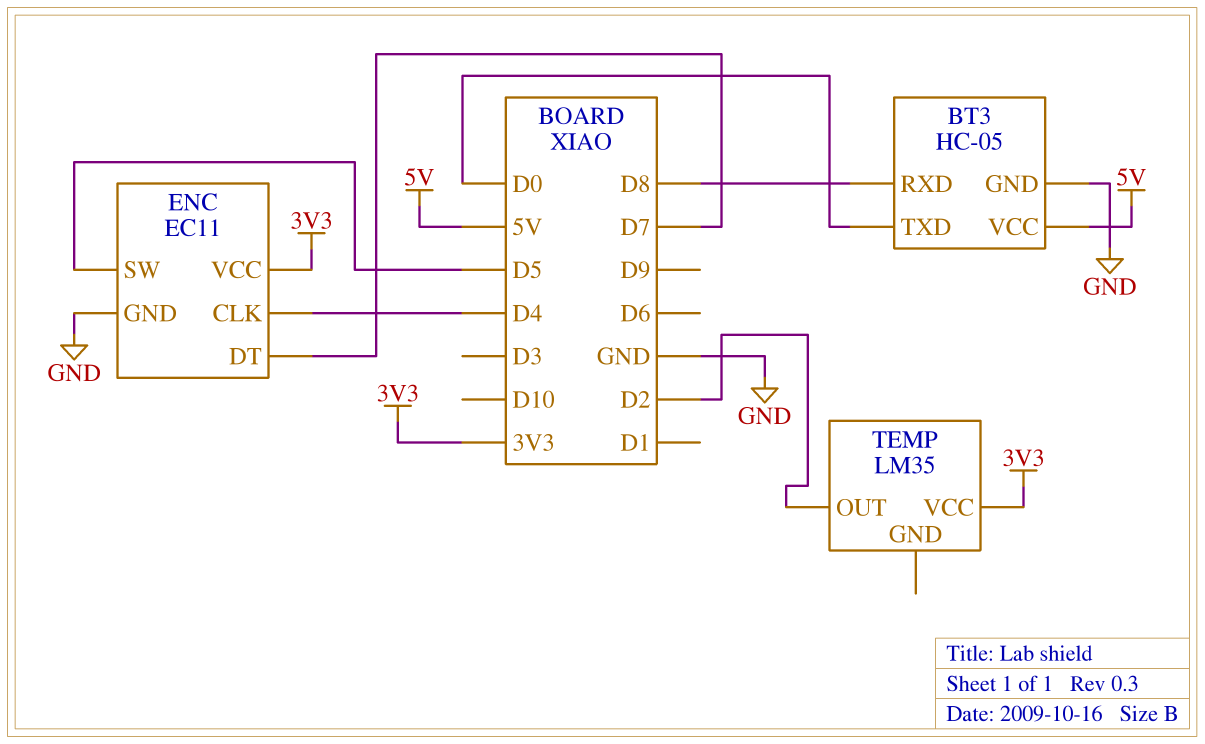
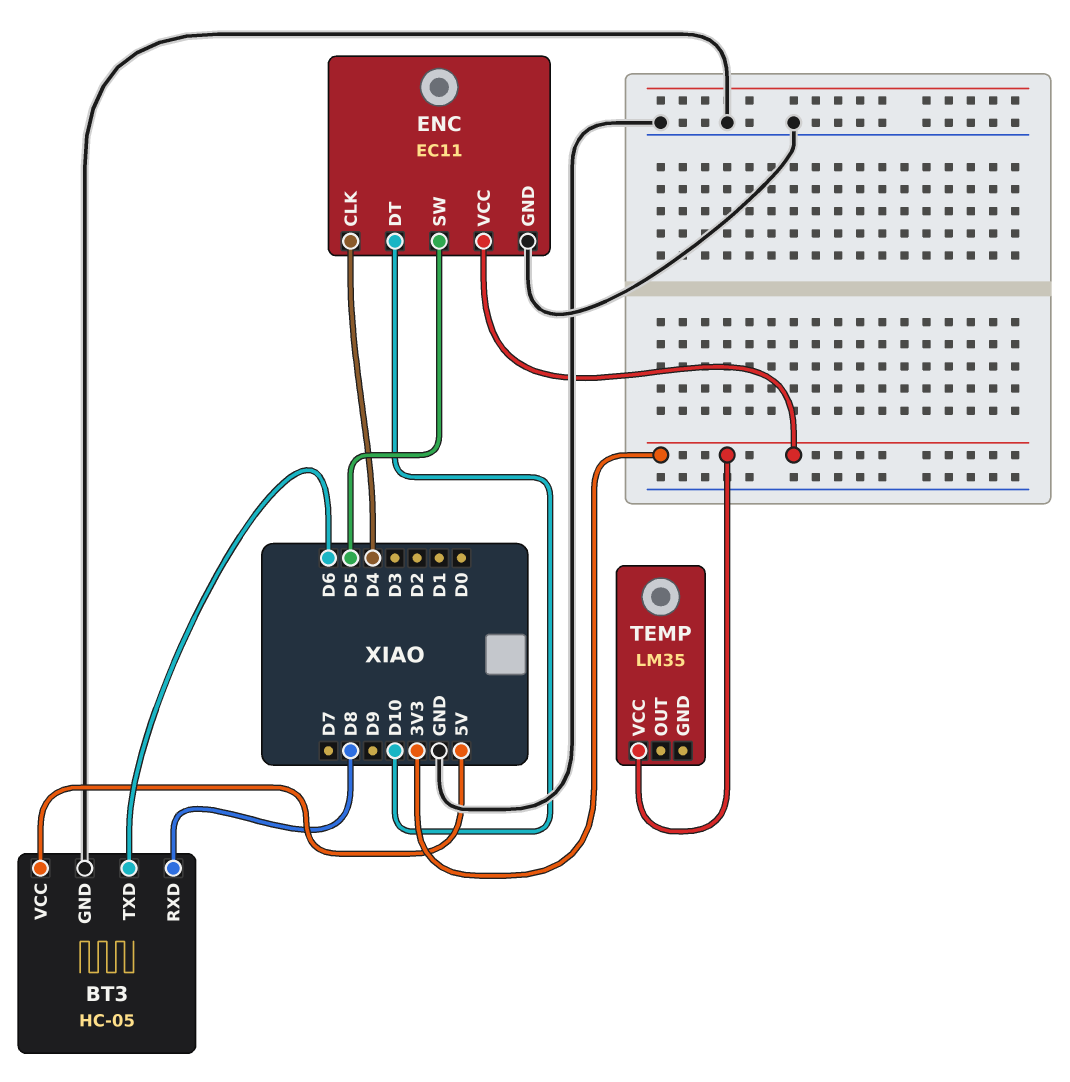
BT3 pin TXD: D0 -> D6
ENC pin DT: D7 -> D10
TEMP pin OUT: D2 -> none

